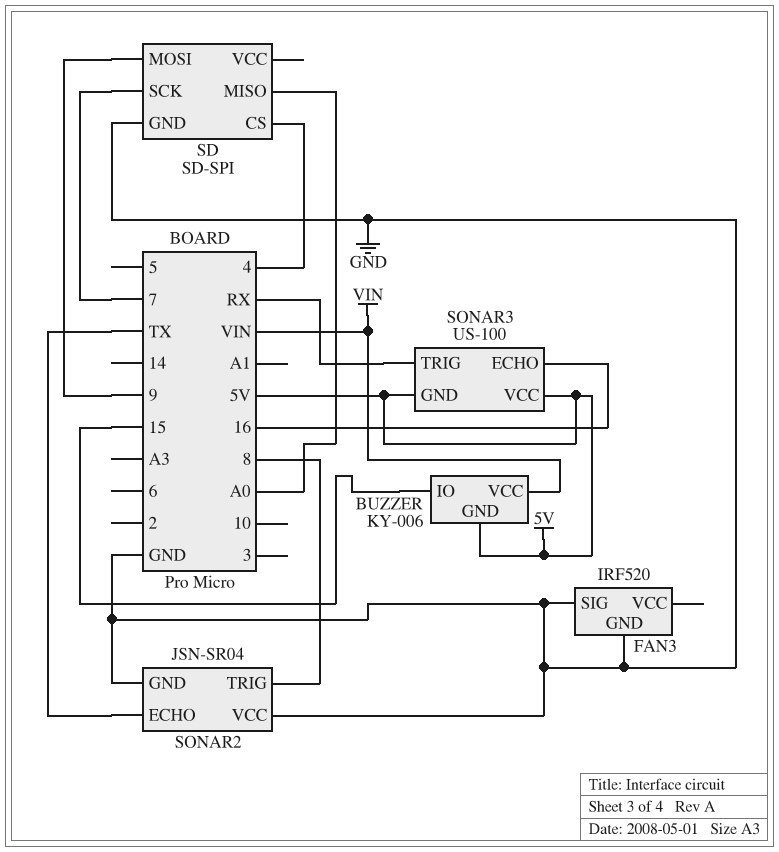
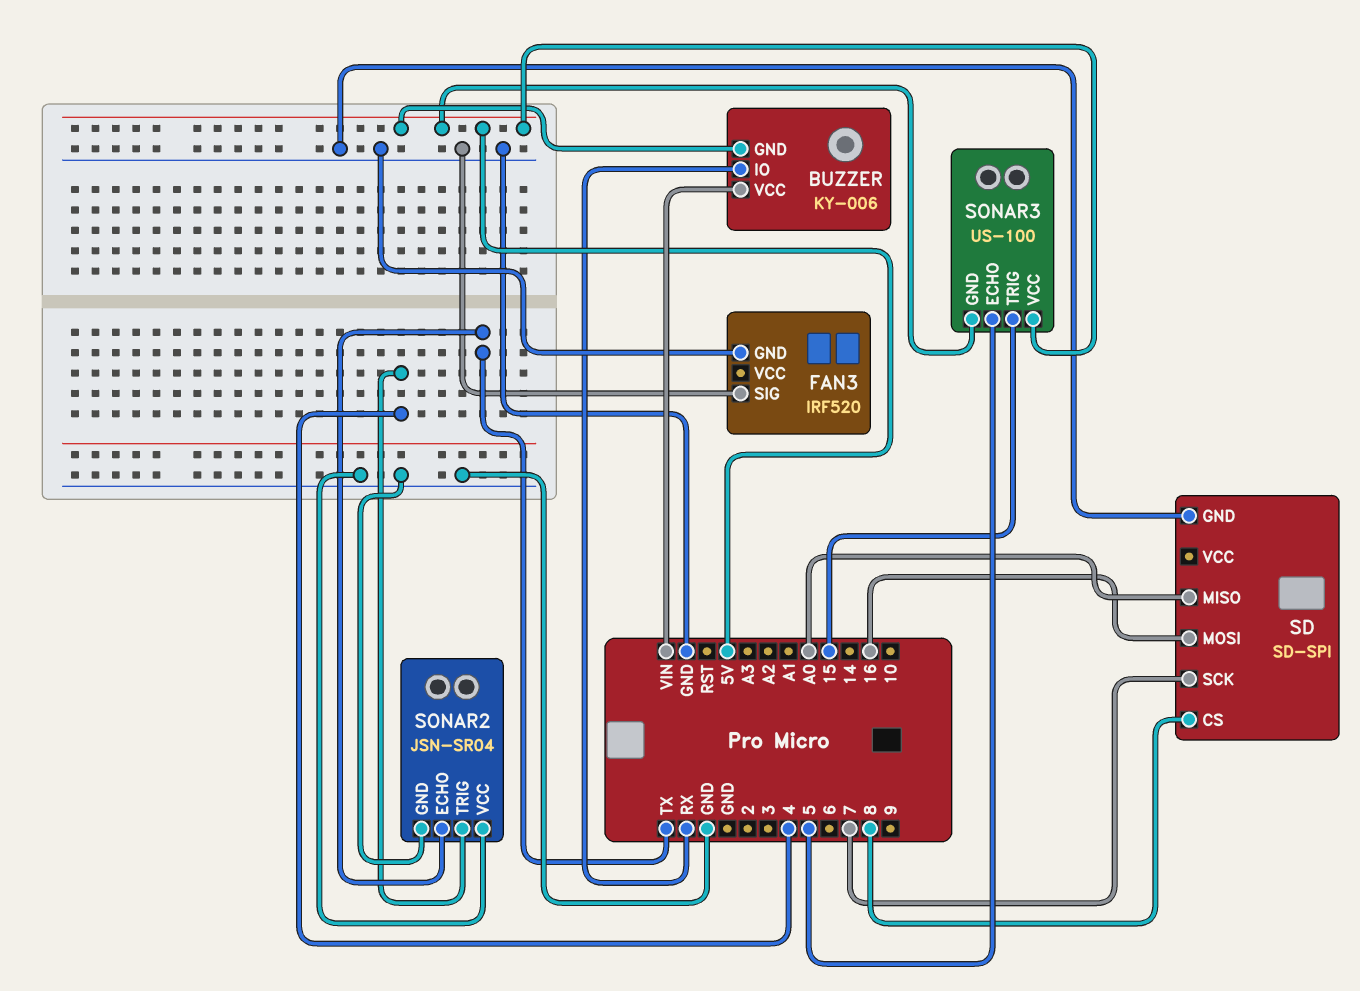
BUZZER pin IO: 15 -> RX
SD pin CS: 4 -> 8
SD pin MOSI: 9 -> 16
SONAR2 pin TRIG: 8 -> 4
SONAR3 pin ECHO: 16 -> 5
SONAR3 pin TRIG: RX -> 15

